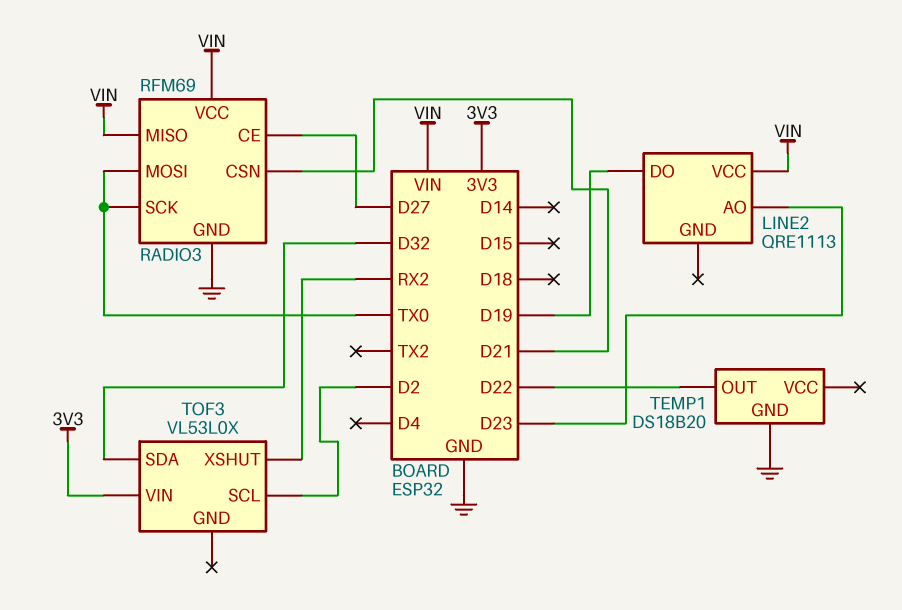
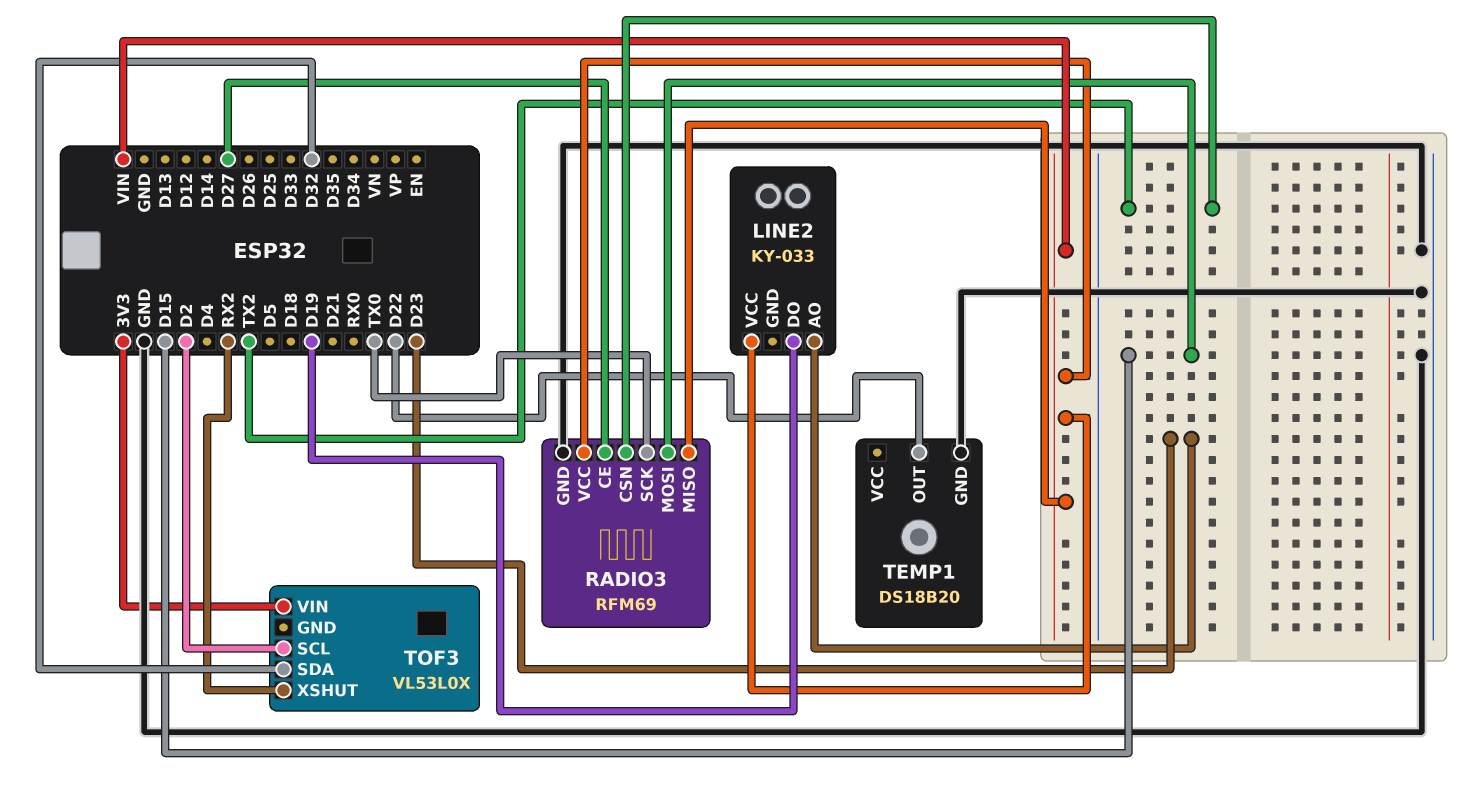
LINE2: QRE1113 -> KY-033
RADIO3 pin CSN: D21 -> TX2
RADIO3 pin MOSI: TX0 -> D15

